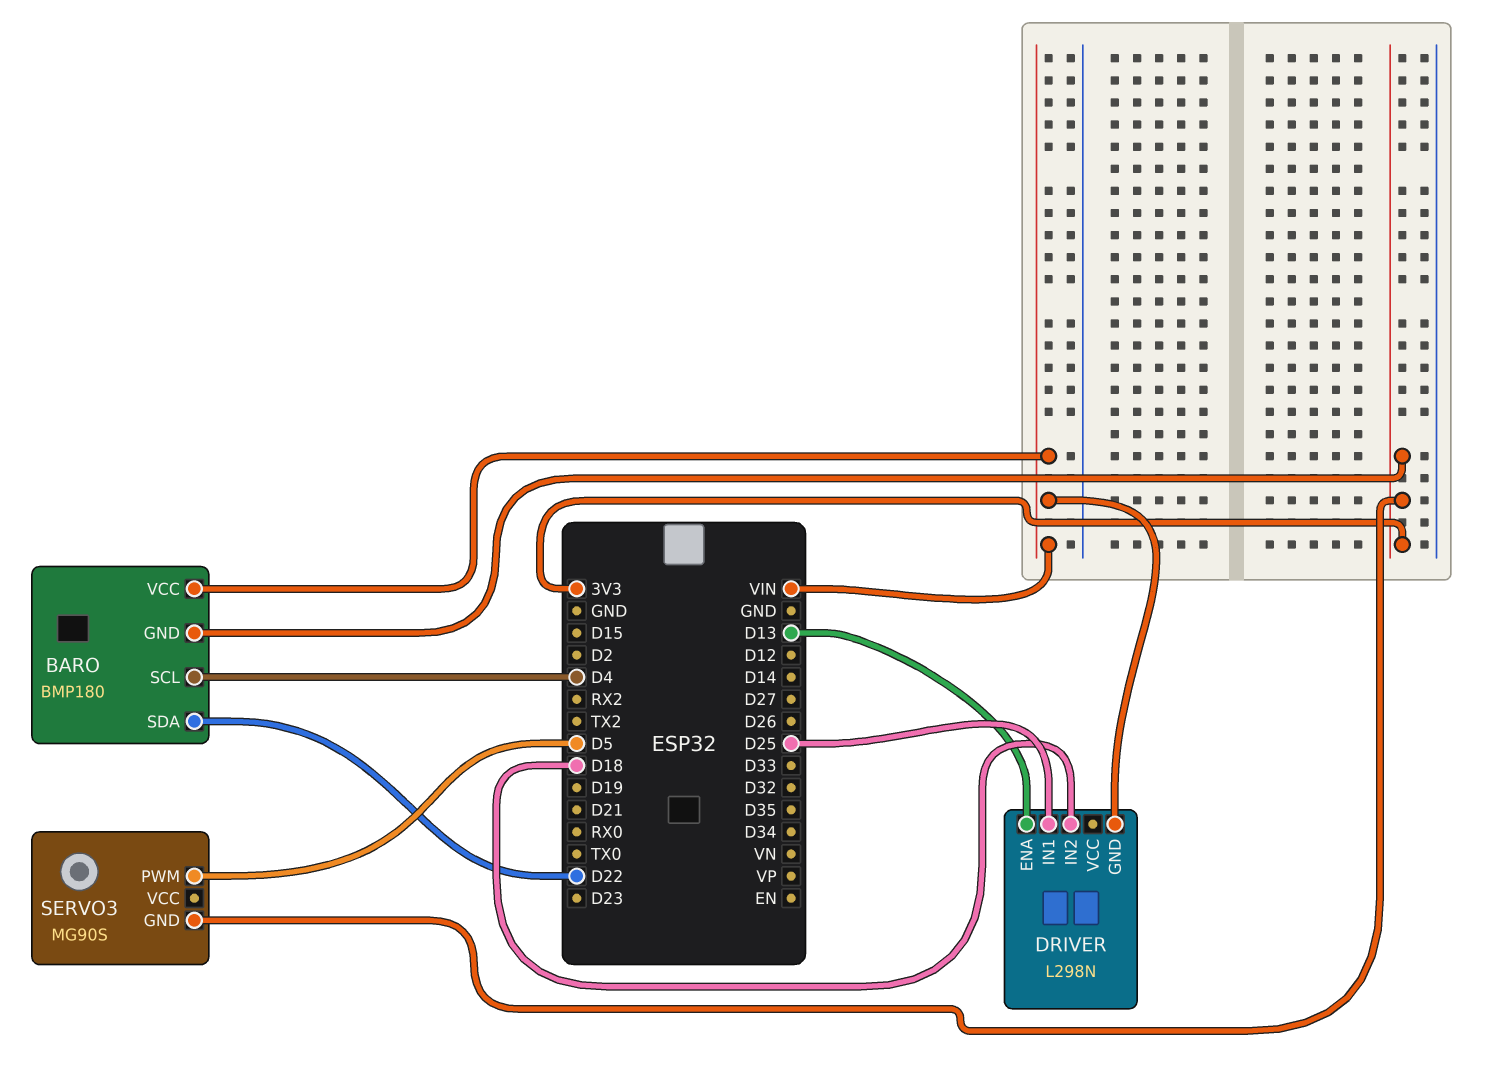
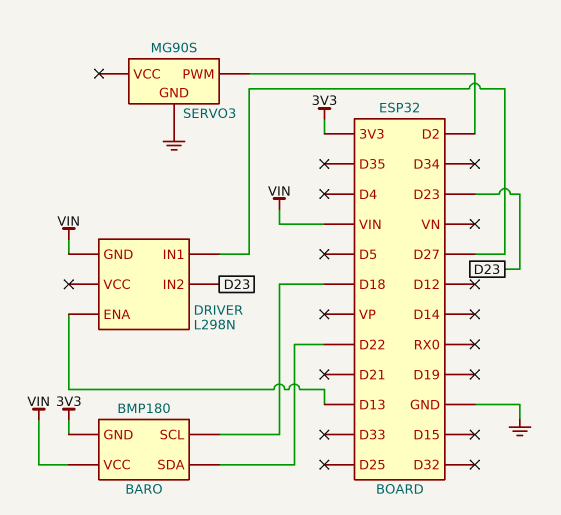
BARO pin SCL: D4 -> D18
DRIVER pin IN1: D25 -> D27
DRIVER pin IN2: D18 -> D23
SERVO3 pin GND: 3V3 -> GND
SERVO3 pin PWM: D5 -> D2

